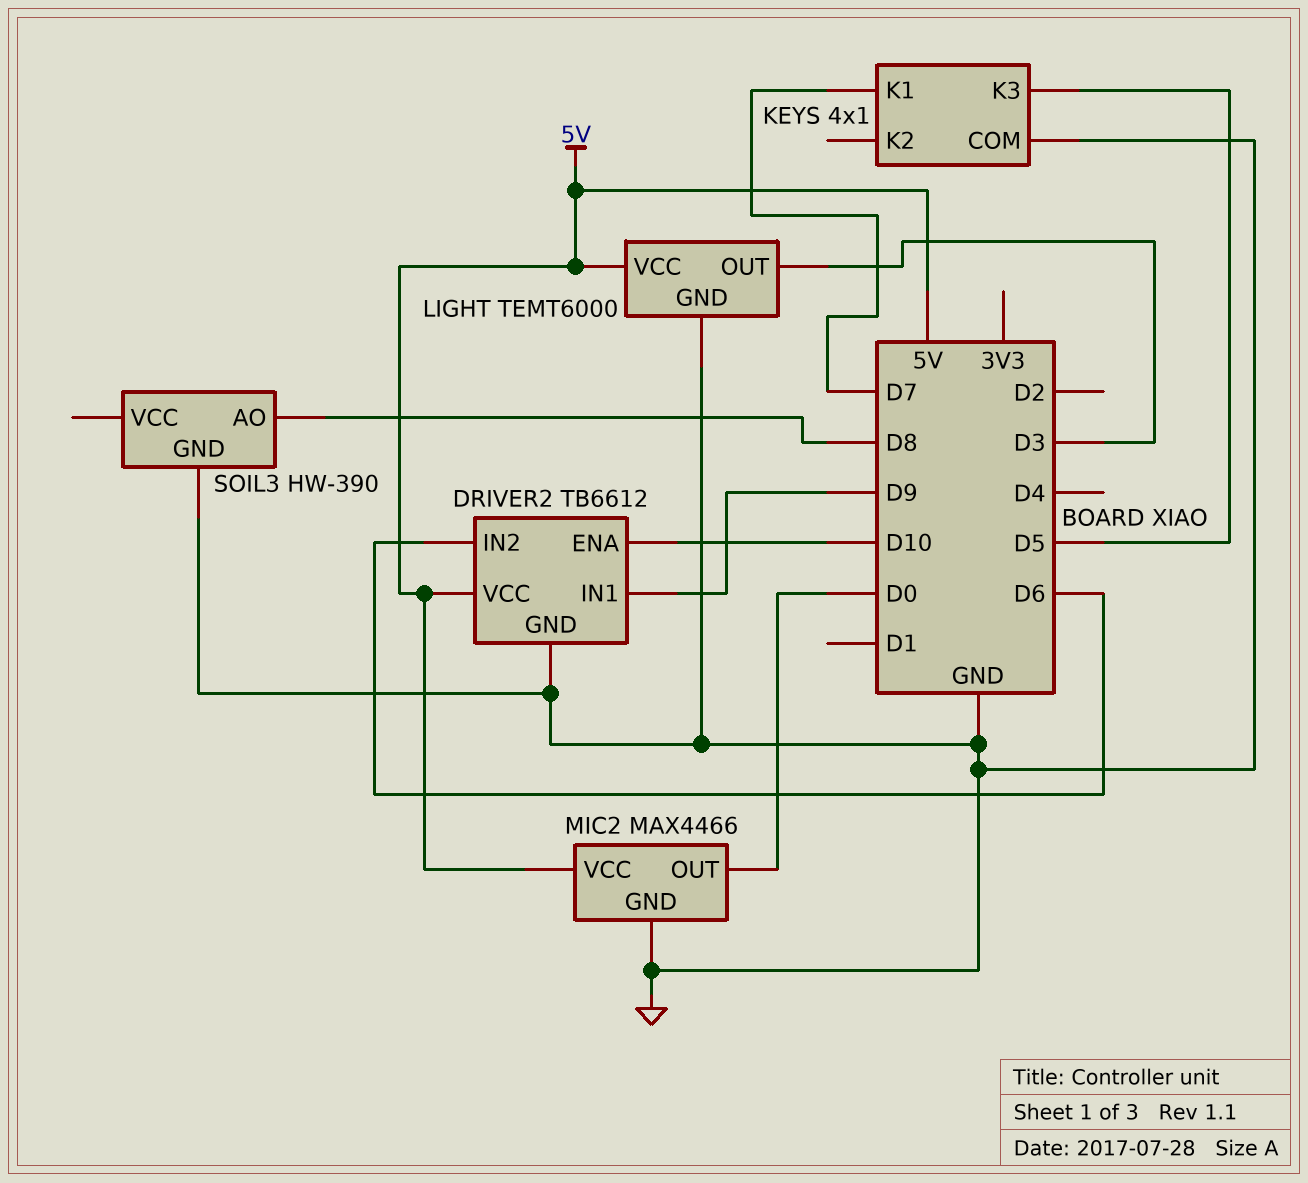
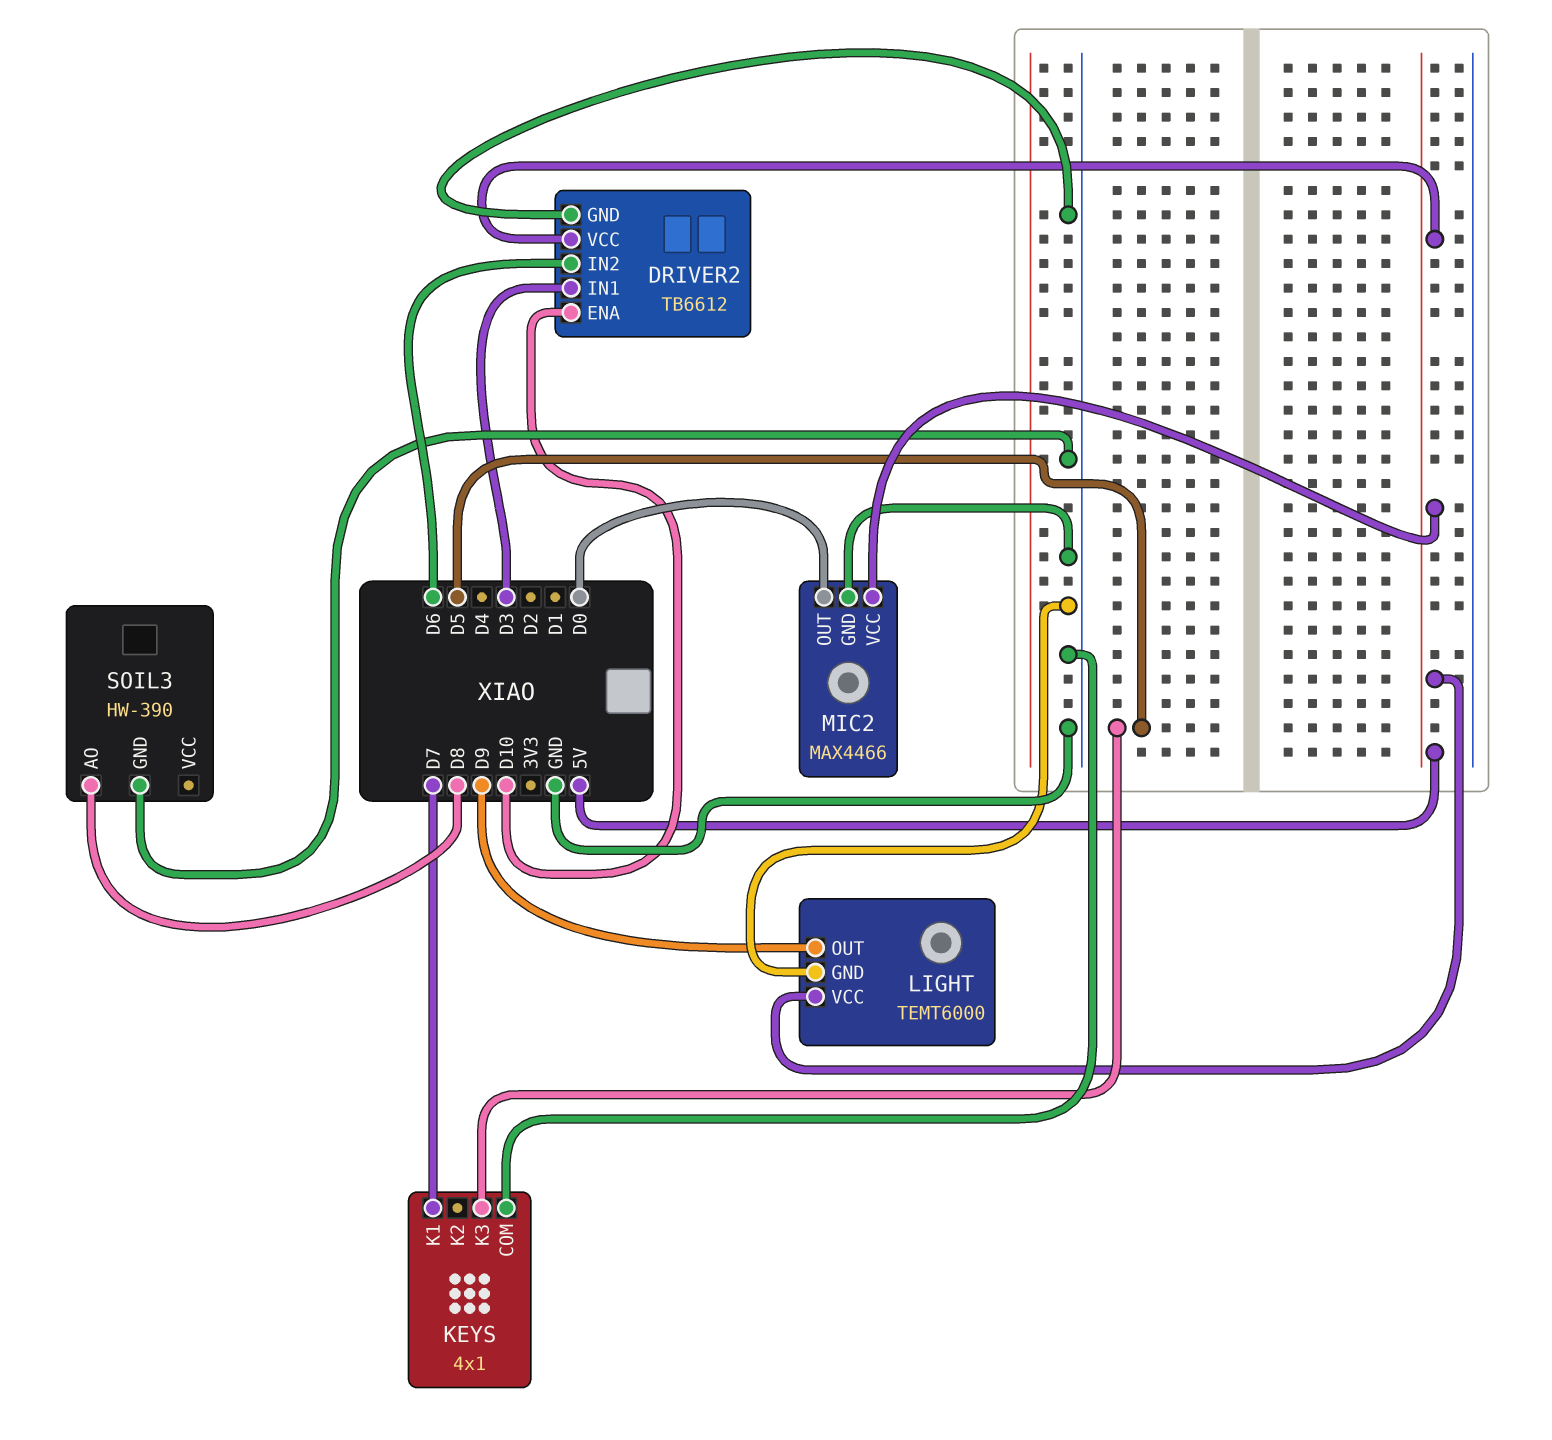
DRIVER2 pin IN1: D9 -> D3
LIGHT pin OUT: D3 -> D9

